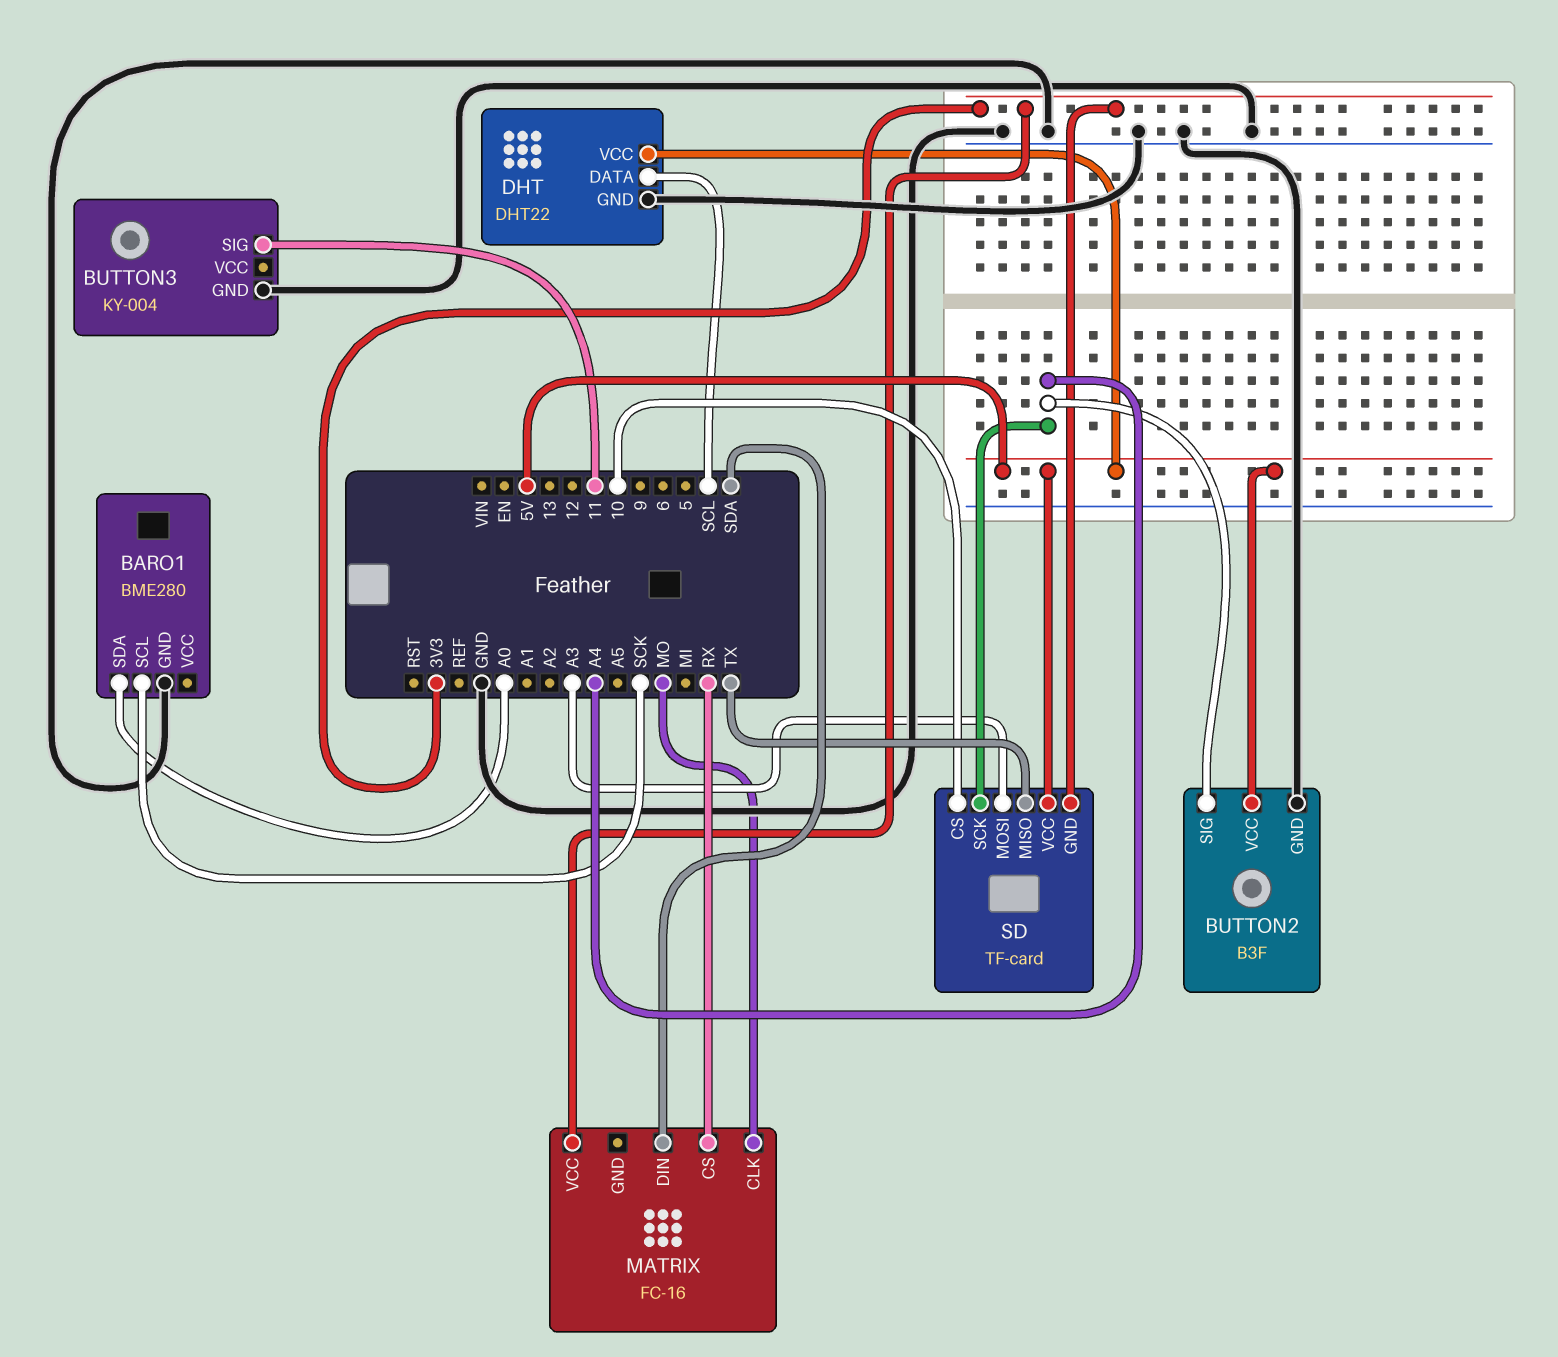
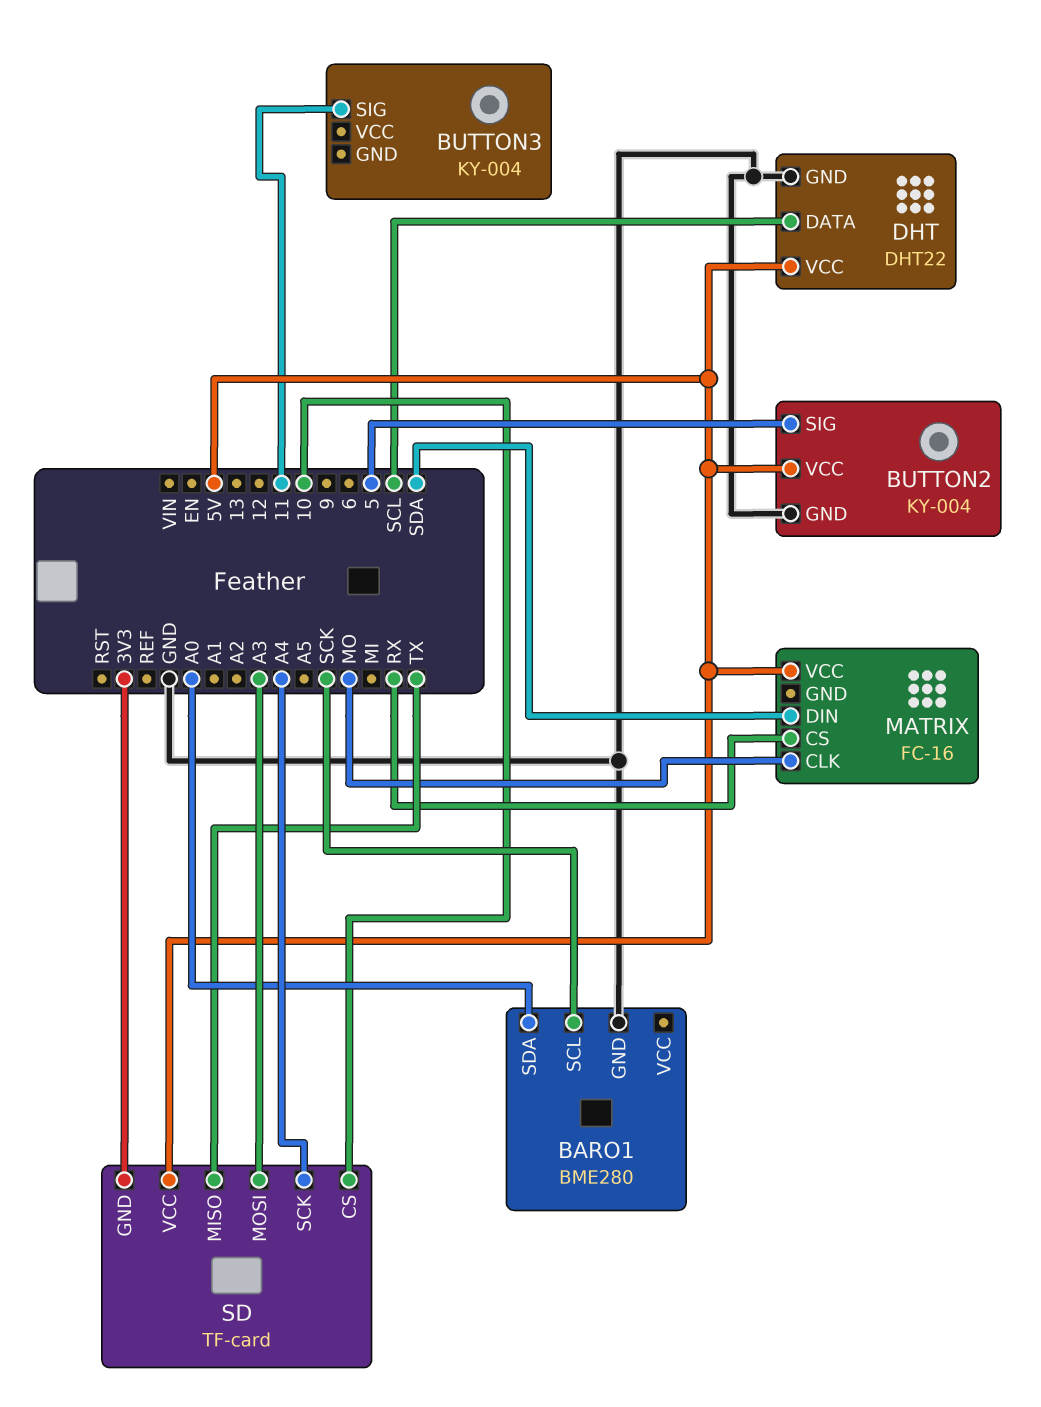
BUTTON2: B3F -> KY-004
BUTTON2 pin SIG: A4 -> 5
BUTTON3 pin GND: GND -> none
MATRIX pin VCC: 3V3 -> 5V

